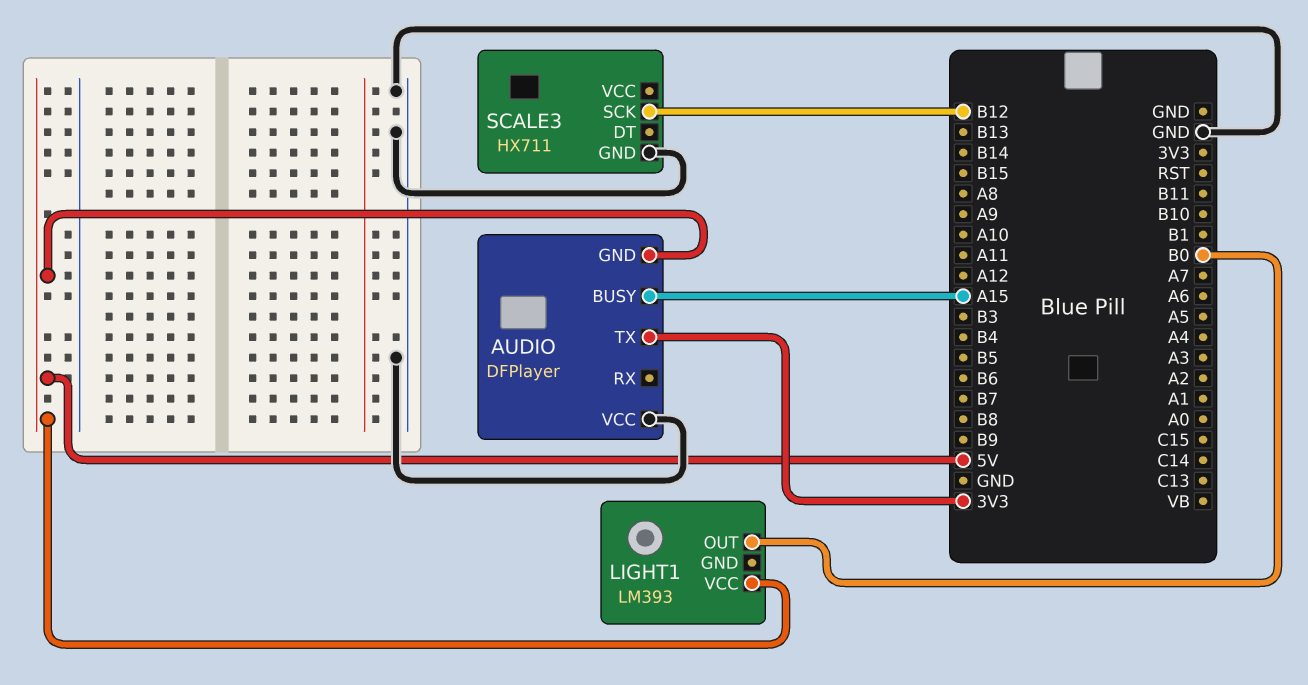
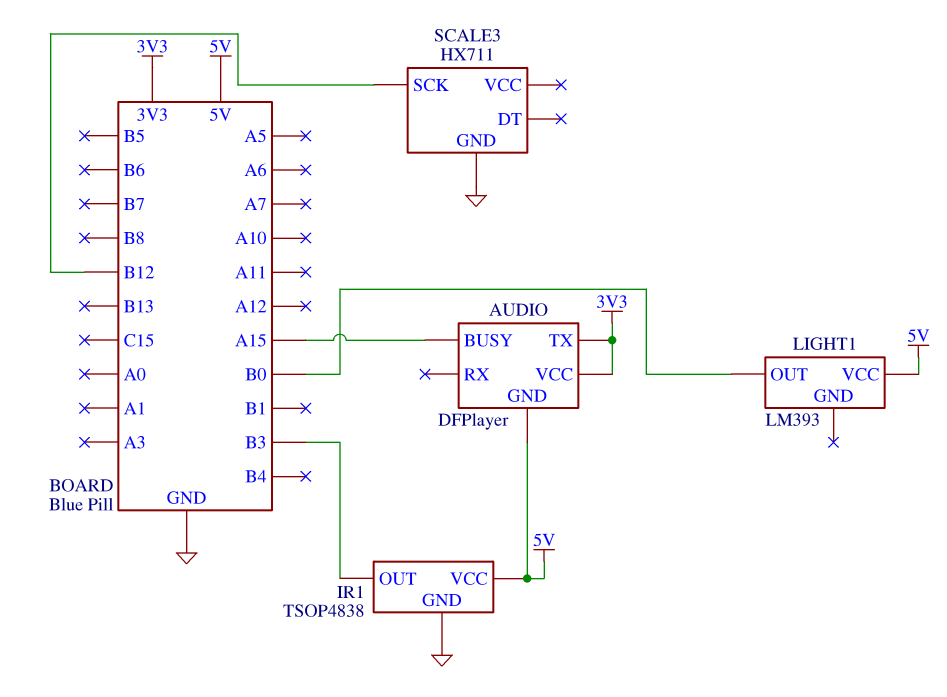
AUDIO pin VCC: GND -> 3V3
IR1: none -> TSOP4838
IR1 pin GND: none -> GND
IR1 pin OUT: none -> B3
IR1 pin VCC: none -> 5V

